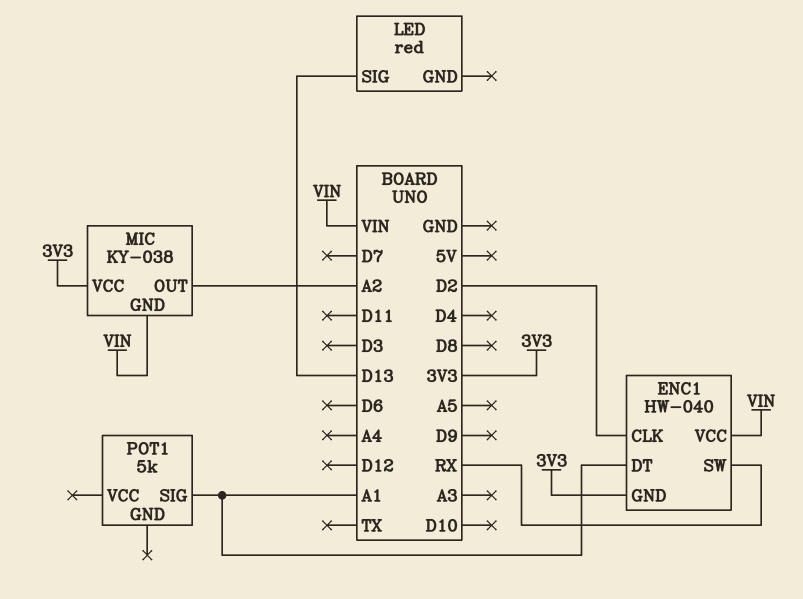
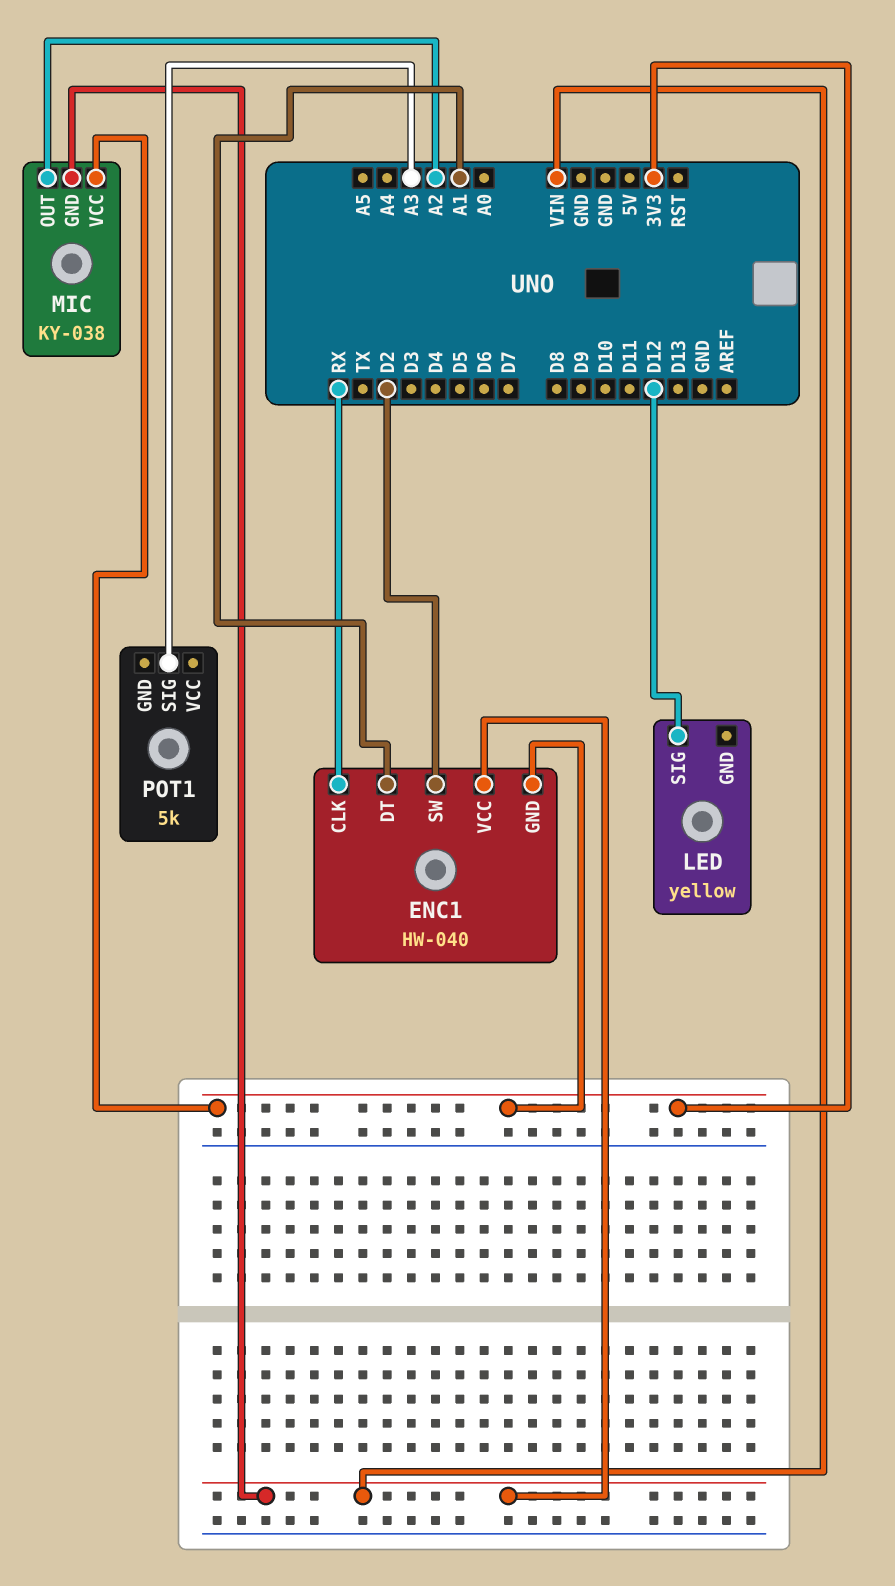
ENC1 pin CLK: D2 -> RX
ENC1 pin SW: RX -> D2
LED: red -> yellow
LED pin SIG: D13 -> D12
POT1 pin SIG: A1 -> A3

